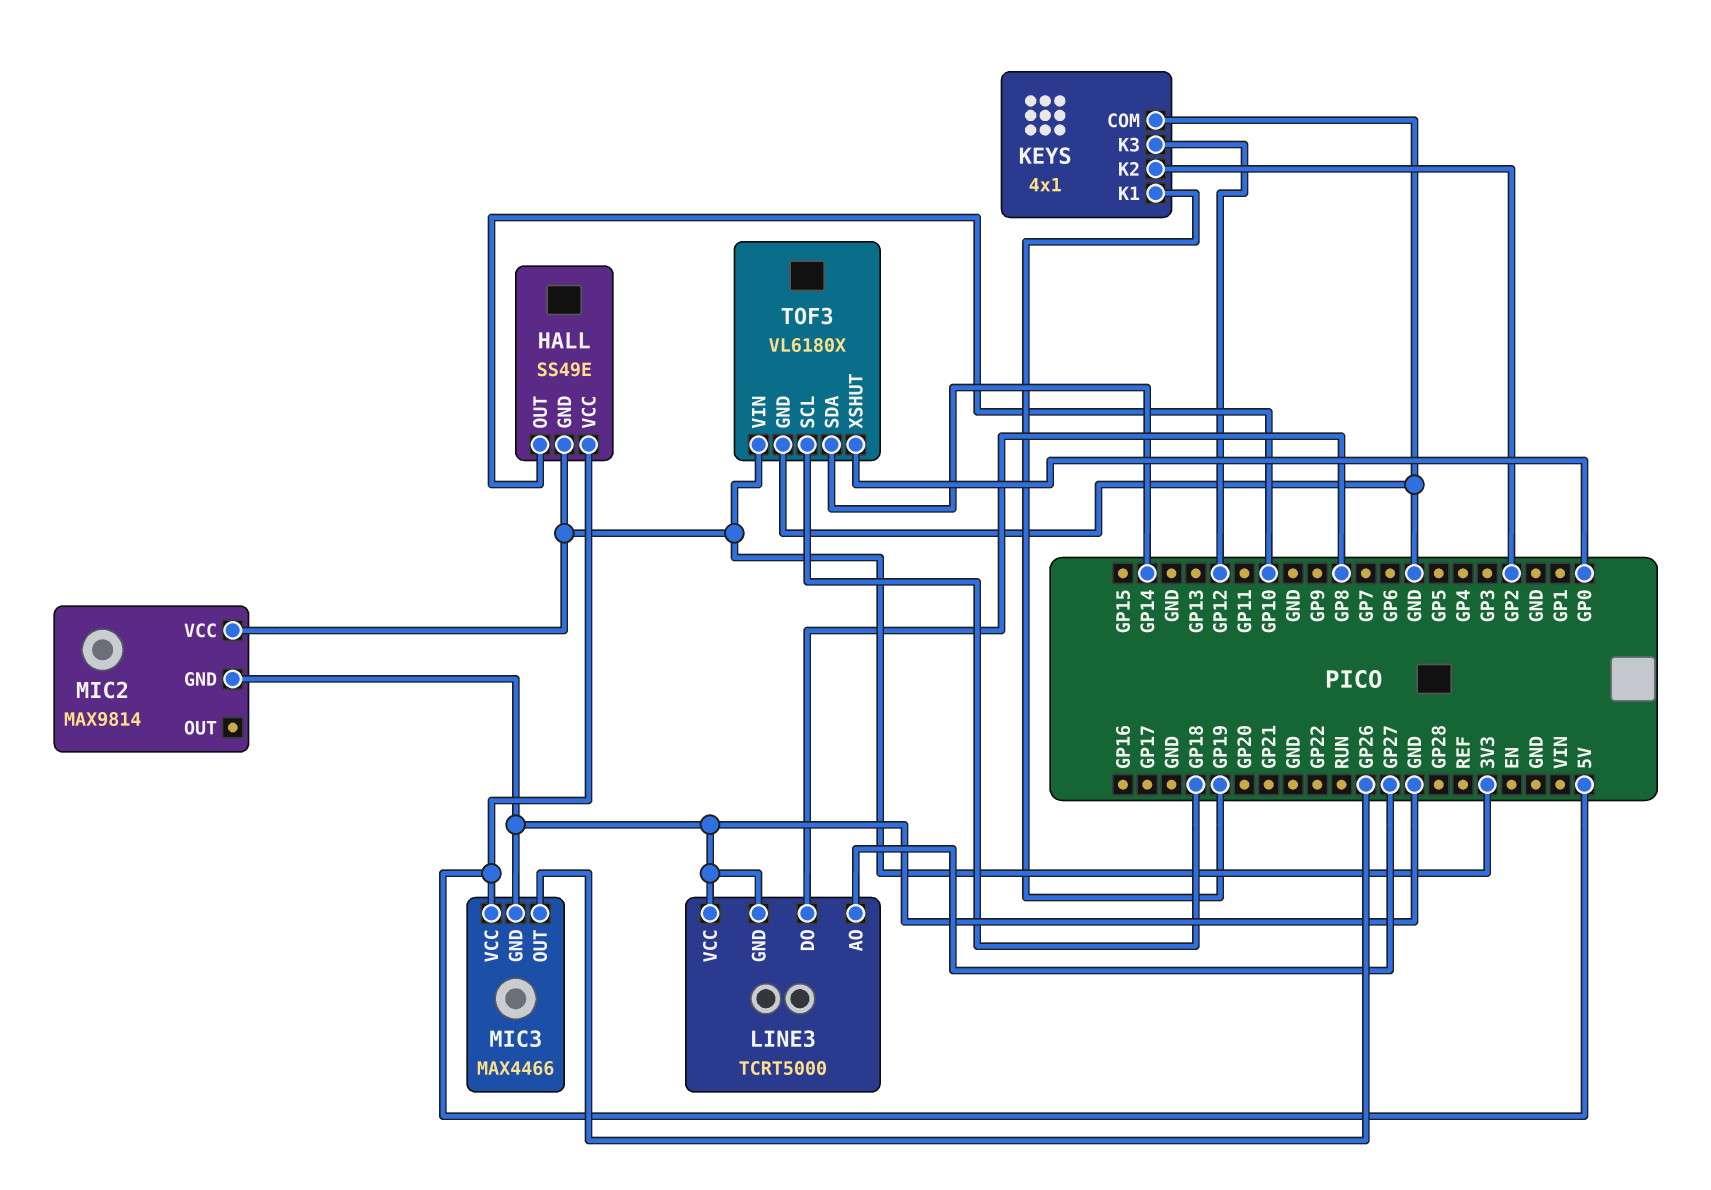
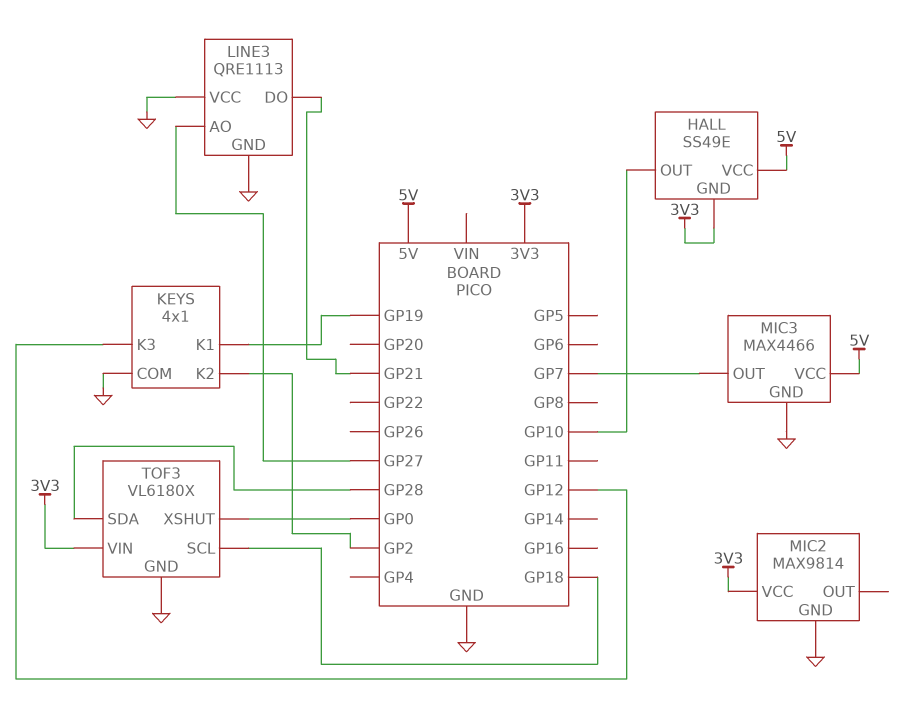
LINE3: TCRT5000 -> QRE1113
LINE3 pin DO: GP8 -> GP21
MIC3 pin OUT: GP26 -> GP7
TOF3 pin SDA: GP14 -> GP28

